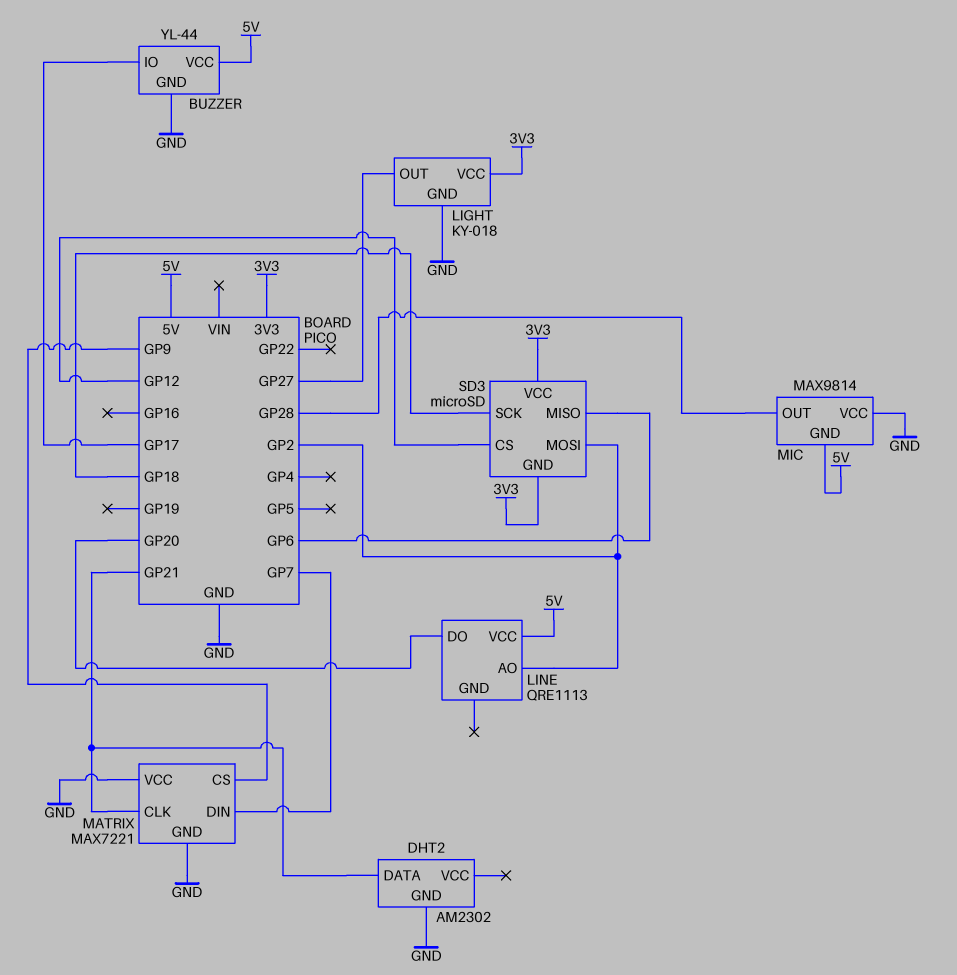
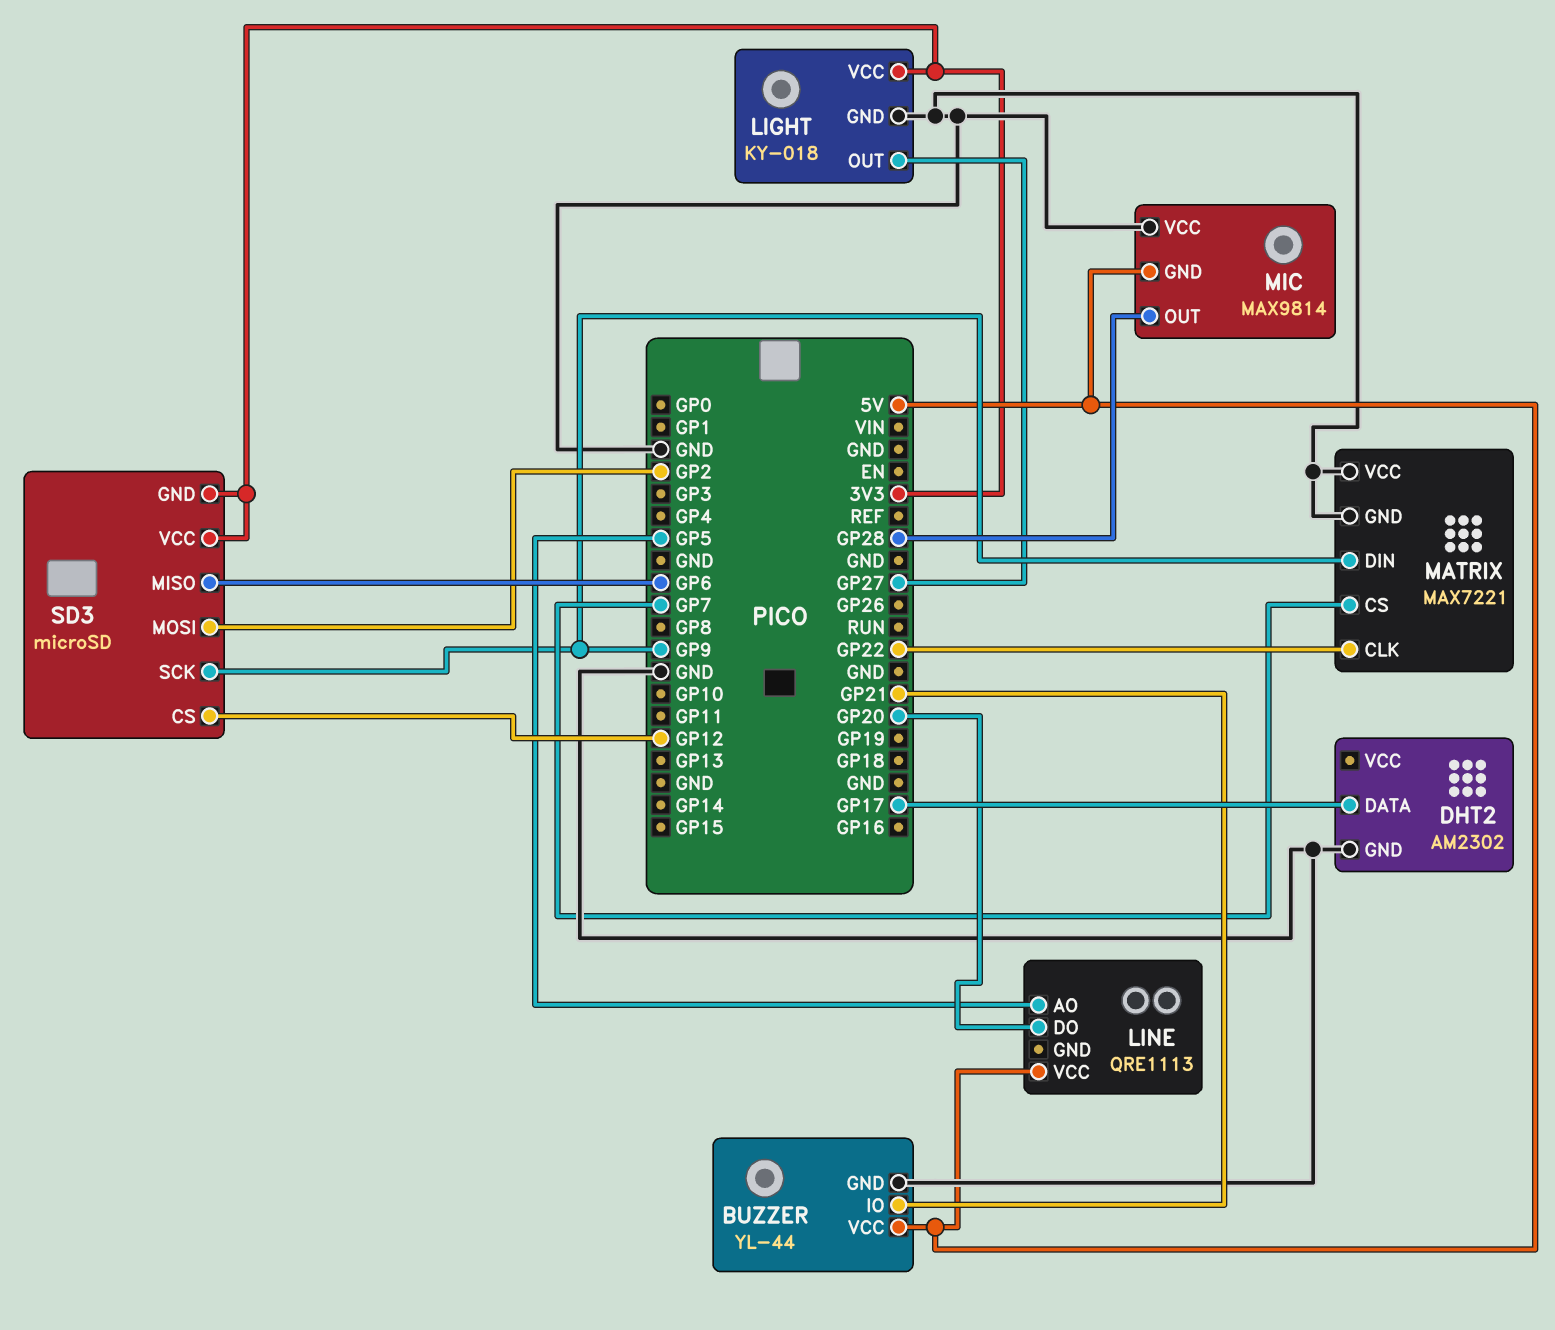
BUZZER pin IO: GP17 -> GP21
DHT2 pin DATA: GP21 -> GP17
LINE pin AO: GP2 -> GP5
MATRIX pin CLK: GP21 -> GP22
MATRIX pin CS: GP9 -> GP7
MATRIX pin DIN: GP7 -> GP9
SD3 pin SCK: GP18 -> GP9

